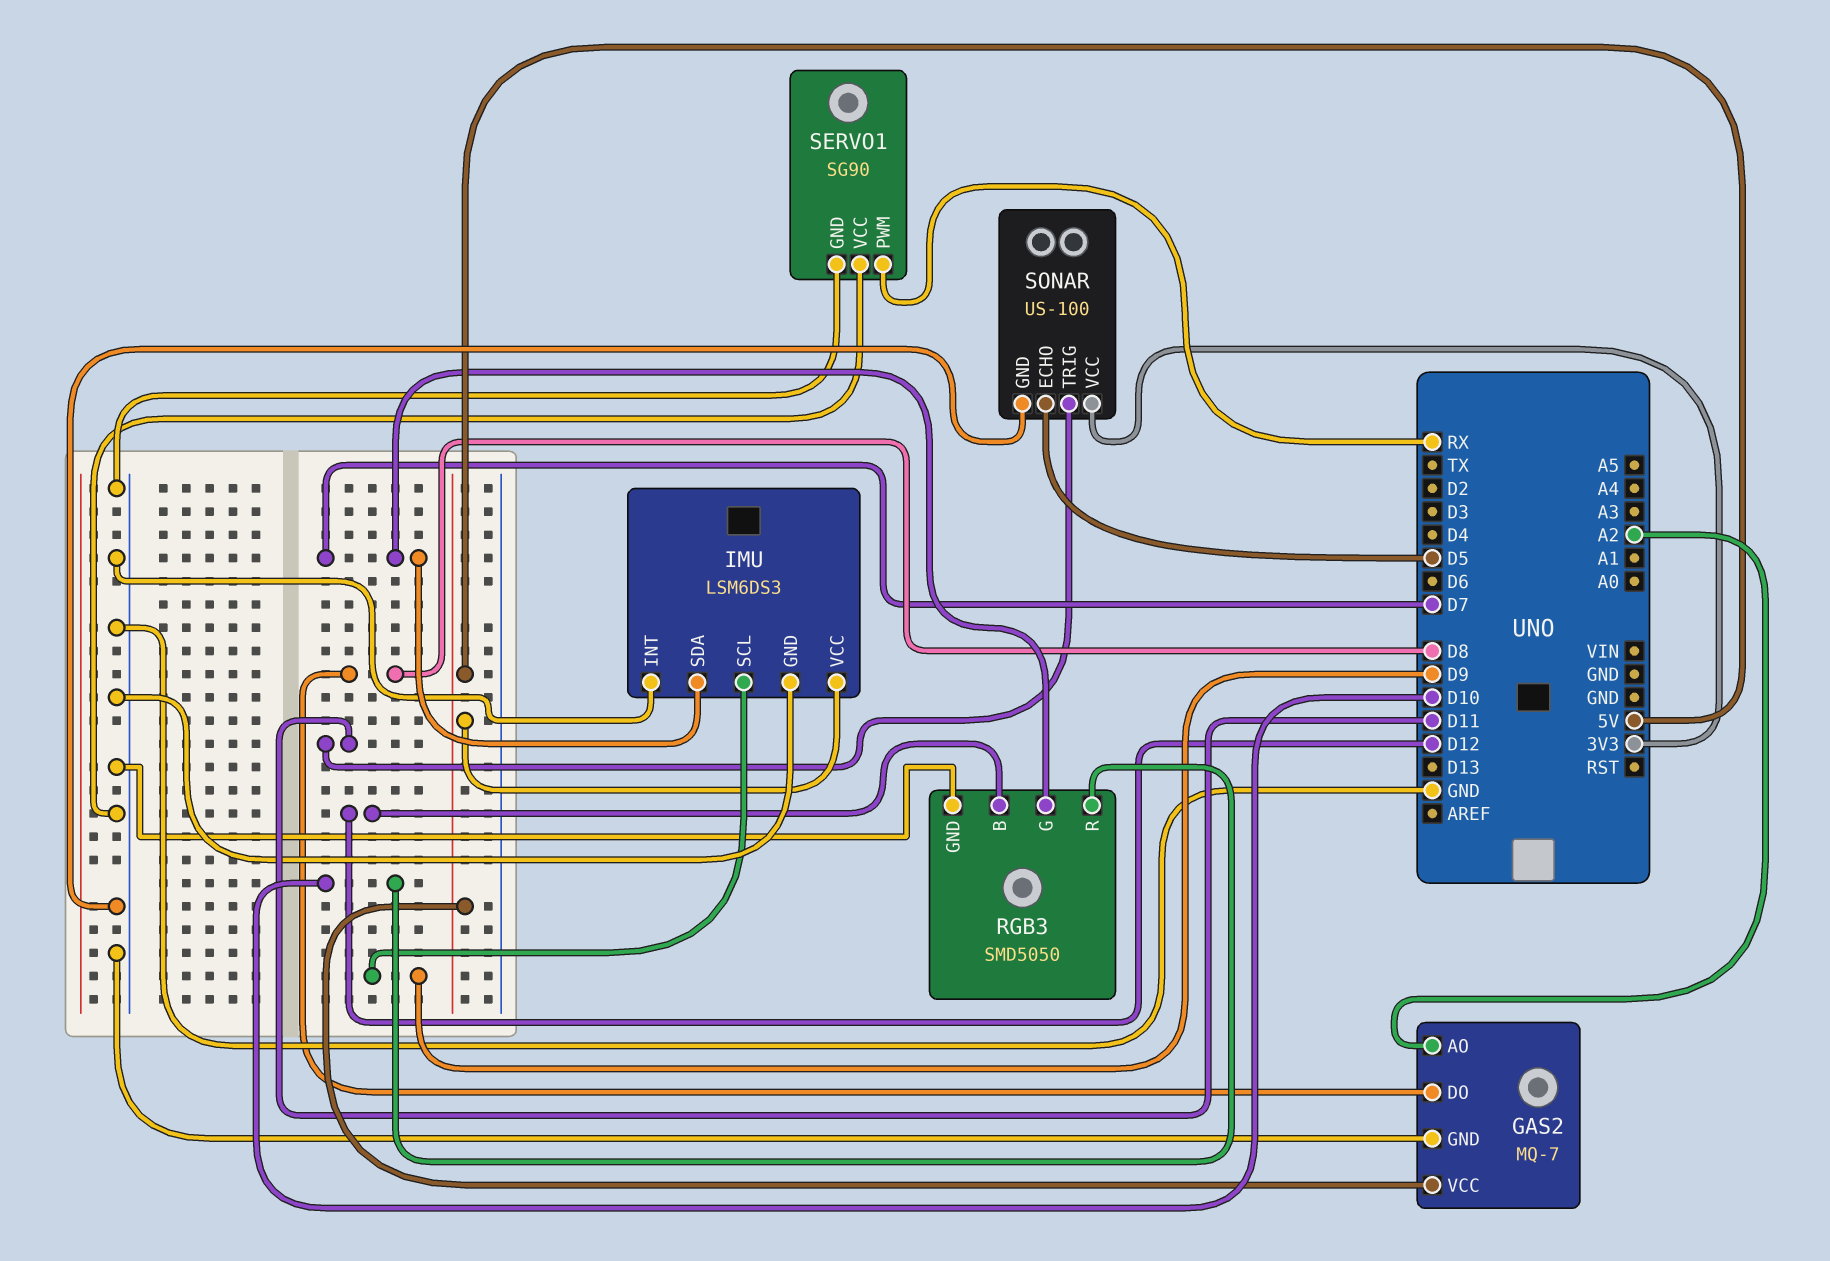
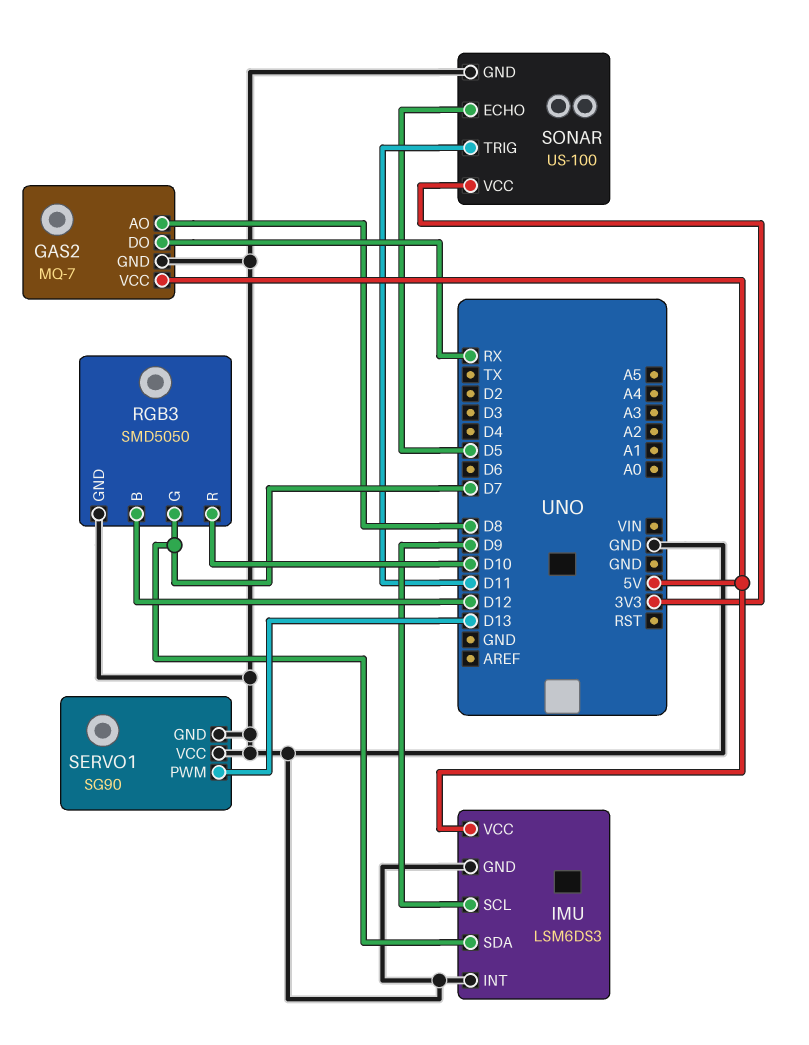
GAS2 pin AO: A2 -> D8
GAS2 pin DO: D8 -> RX
SERVO1 pin PWM: RX -> D13

